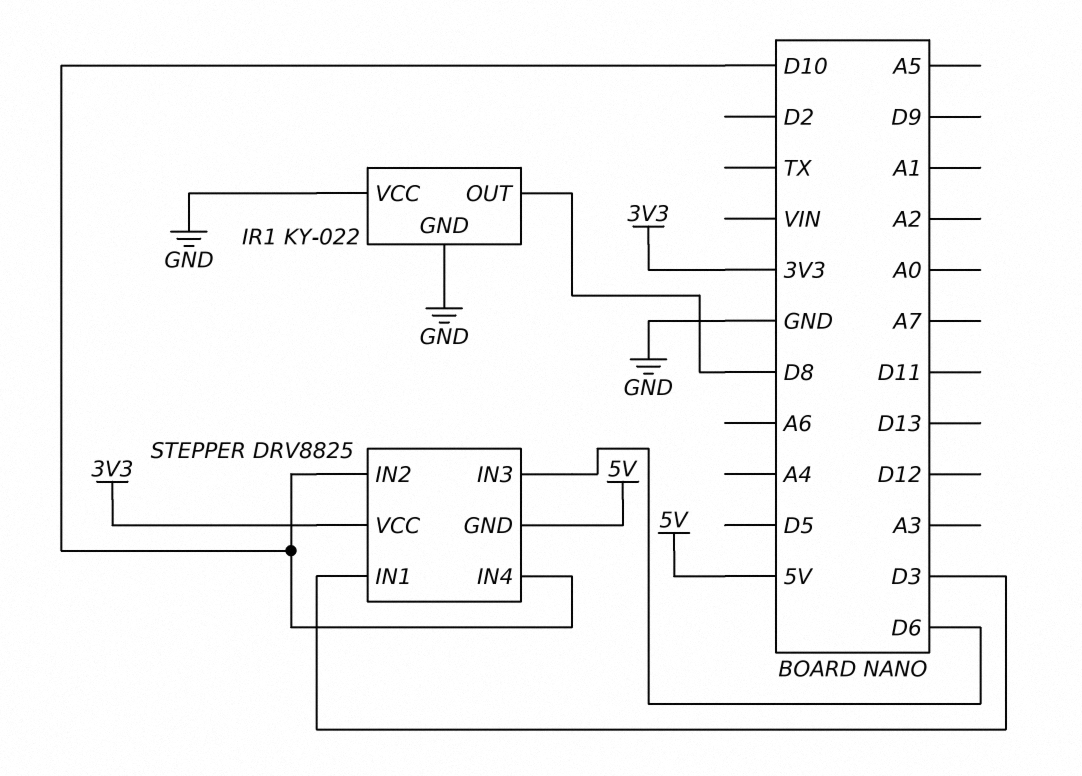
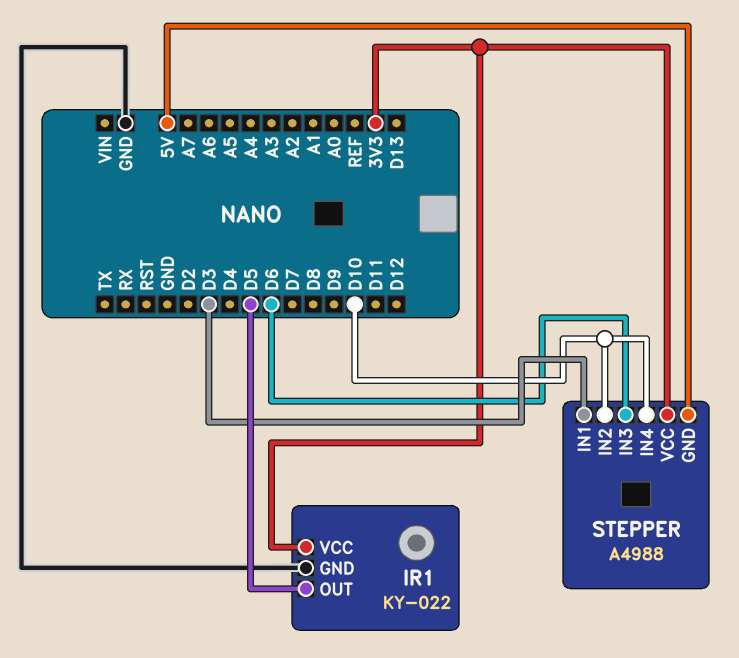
IR1 pin OUT: D8 -> D5
IR1 pin VCC: GND -> 3V3
STEPPER: DRV8825 -> A4988

